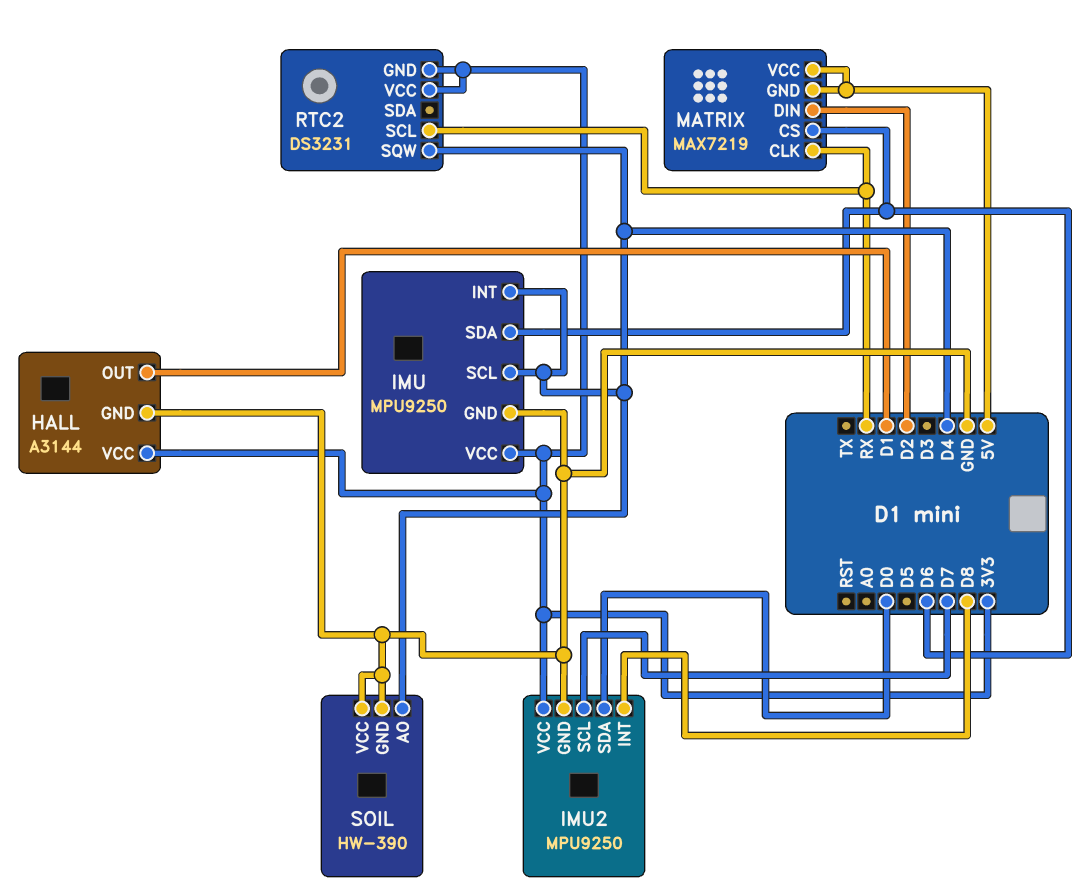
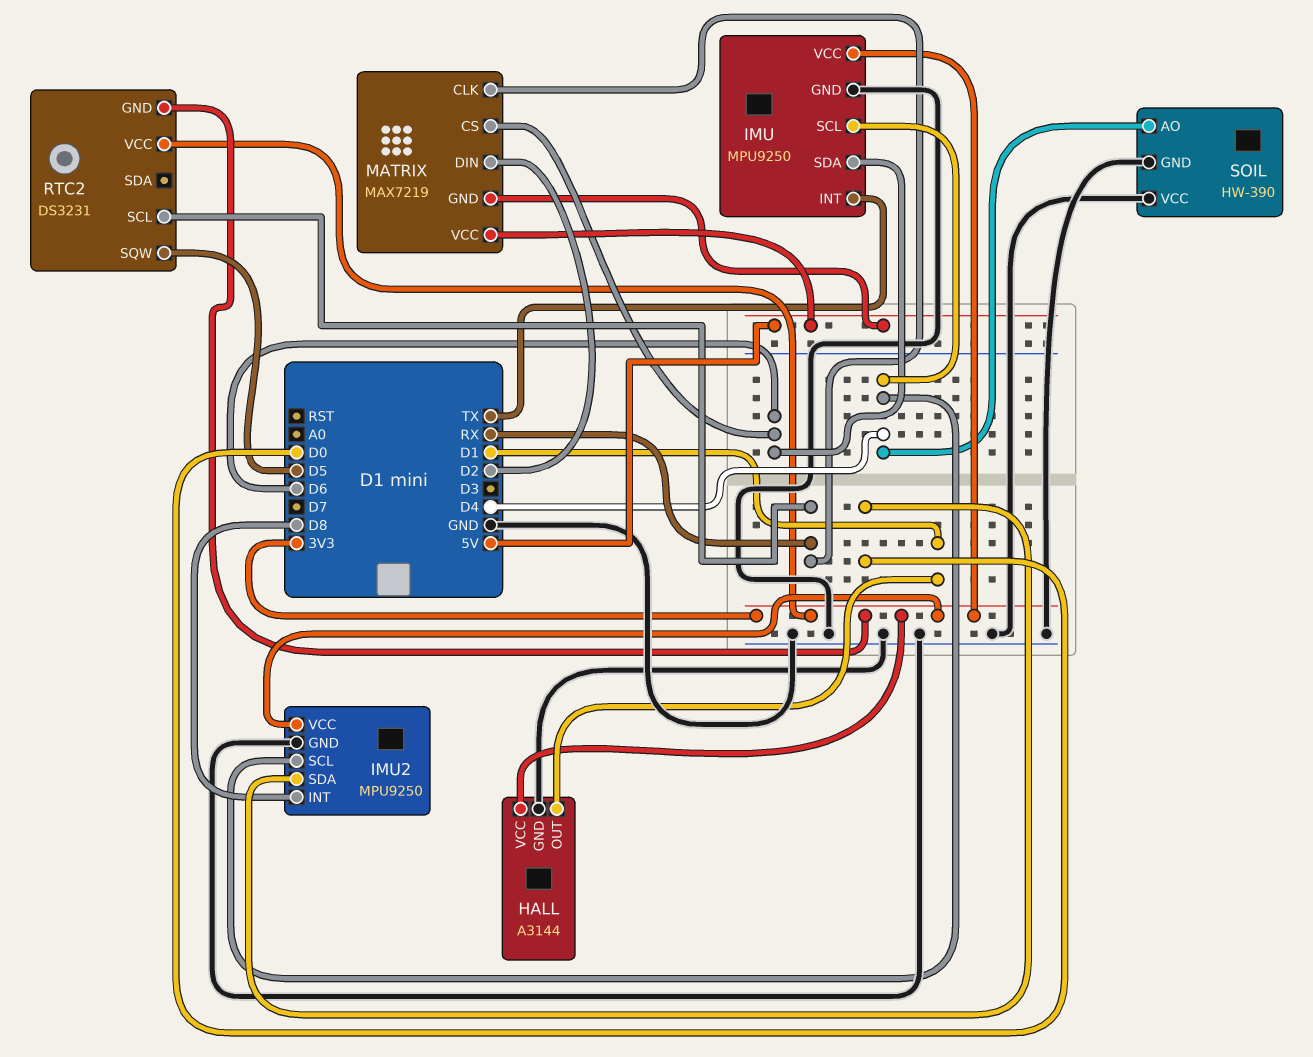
IMU pin INT: D4 -> TX
IMU2 pin SCL: D7 -> D4
RTC2 pin SQW: D4 -> D5

